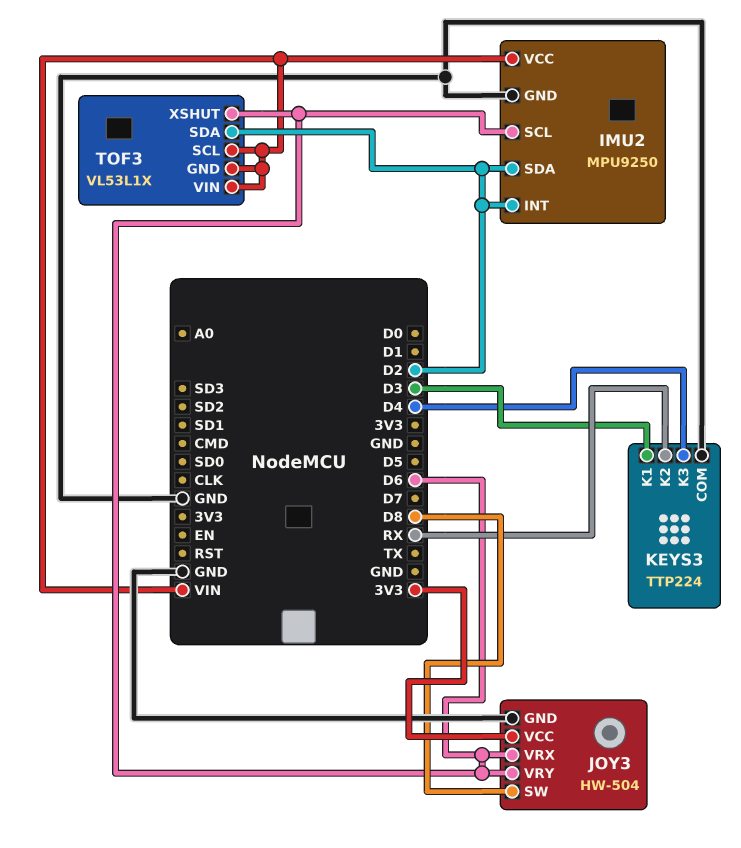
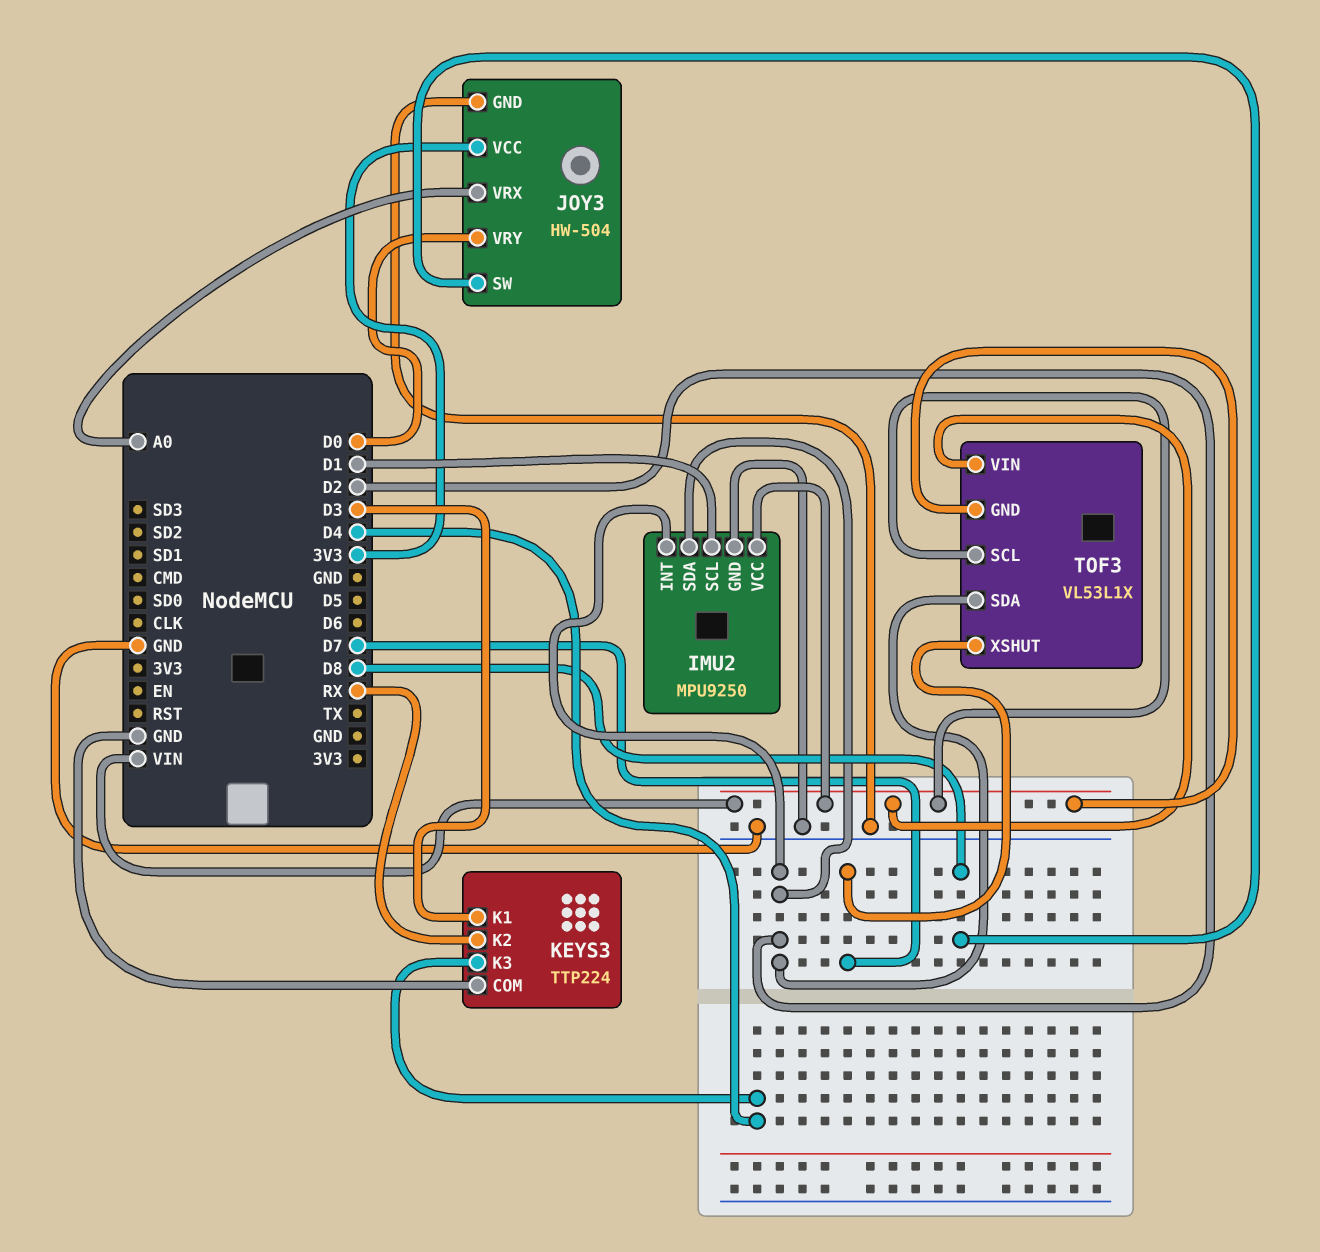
IMU2 pin SCL: D6 -> D1
JOY3 pin VRX: D6 -> A0
JOY3 pin VRY: D6 -> D0
TOF3 pin XSHUT: D6 -> D7

